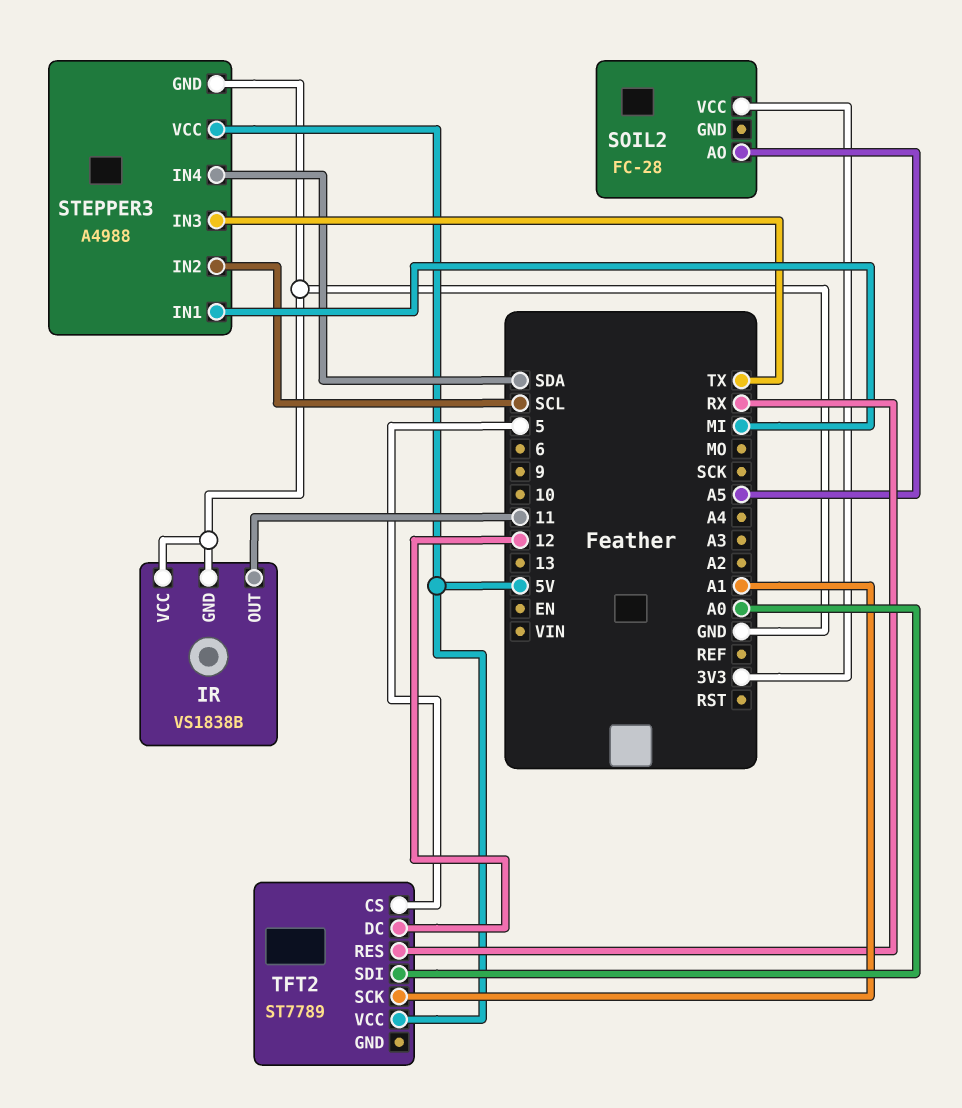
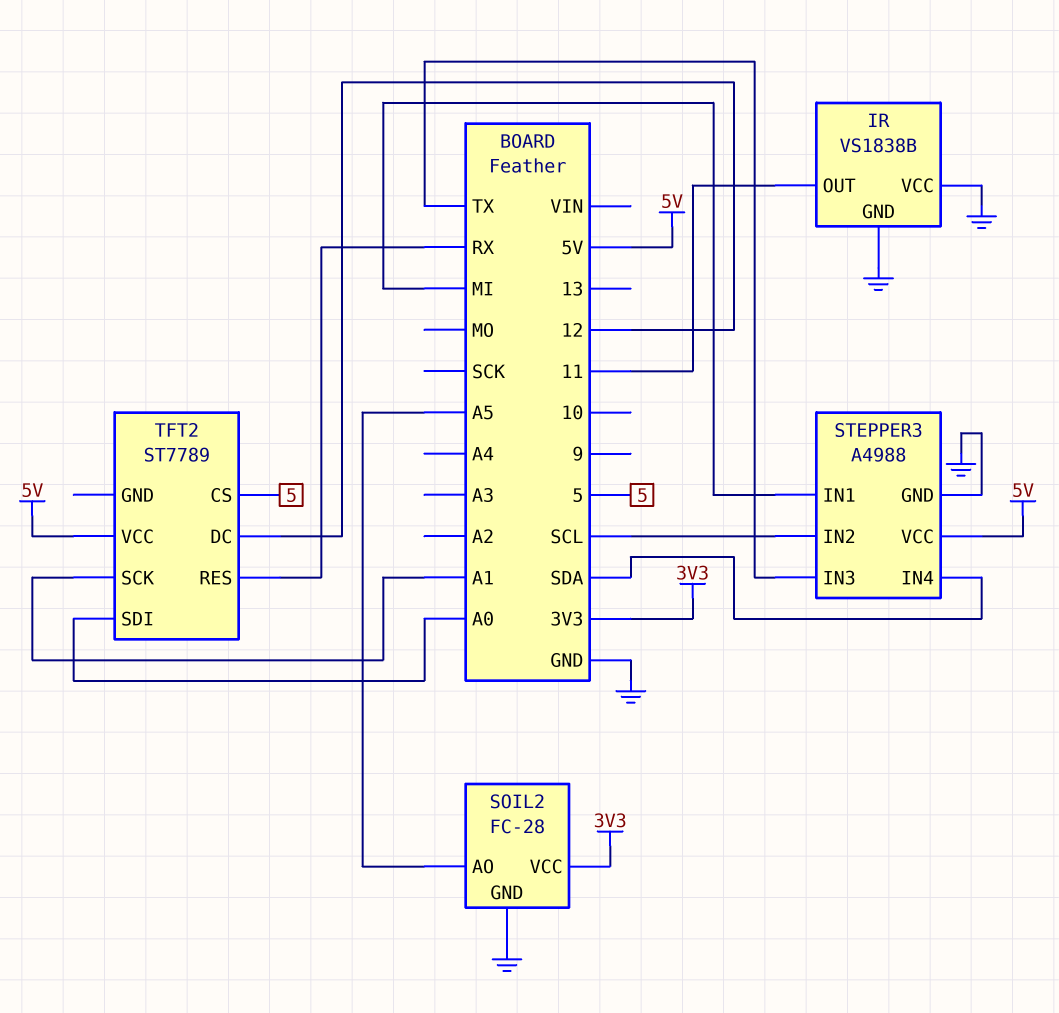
SOIL2 pin GND: none -> GND

